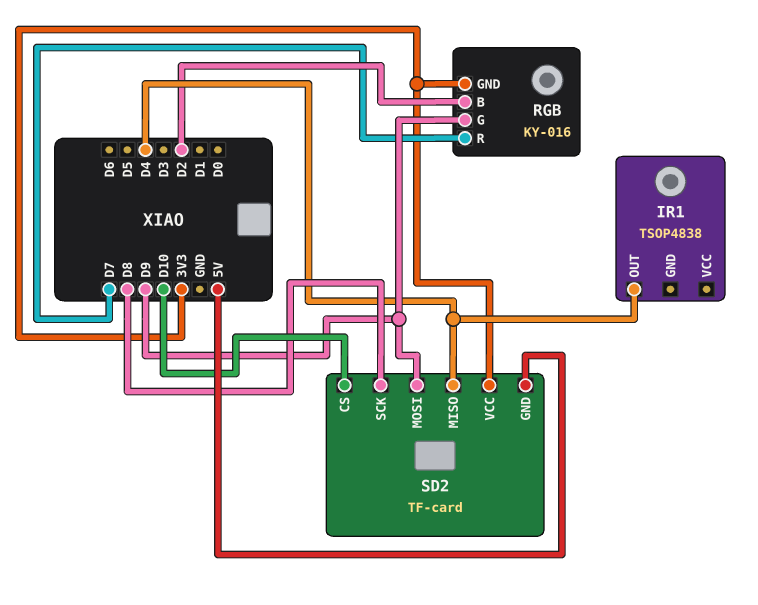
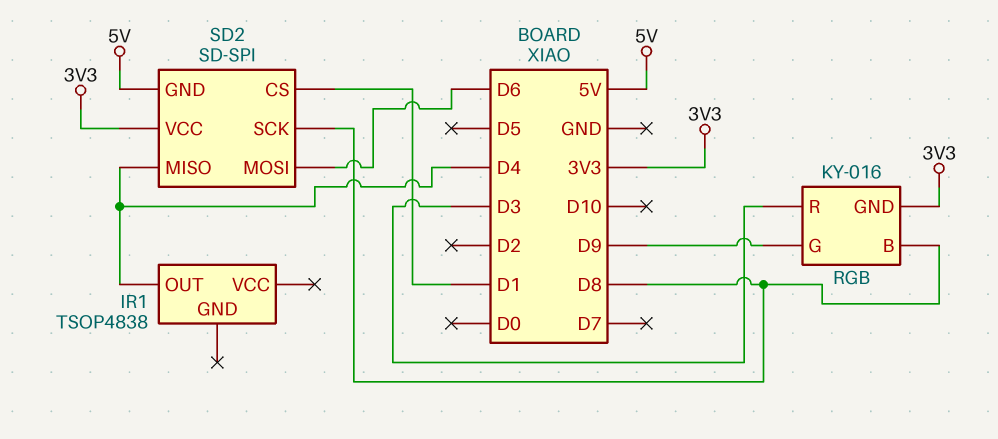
RGB pin B: D2 -> D8
RGB pin R: D7 -> D3
SD2: TF-card -> SD-SPI
SD2 pin CS: D10 -> D1
SD2 pin MOSI: D9 -> D6

